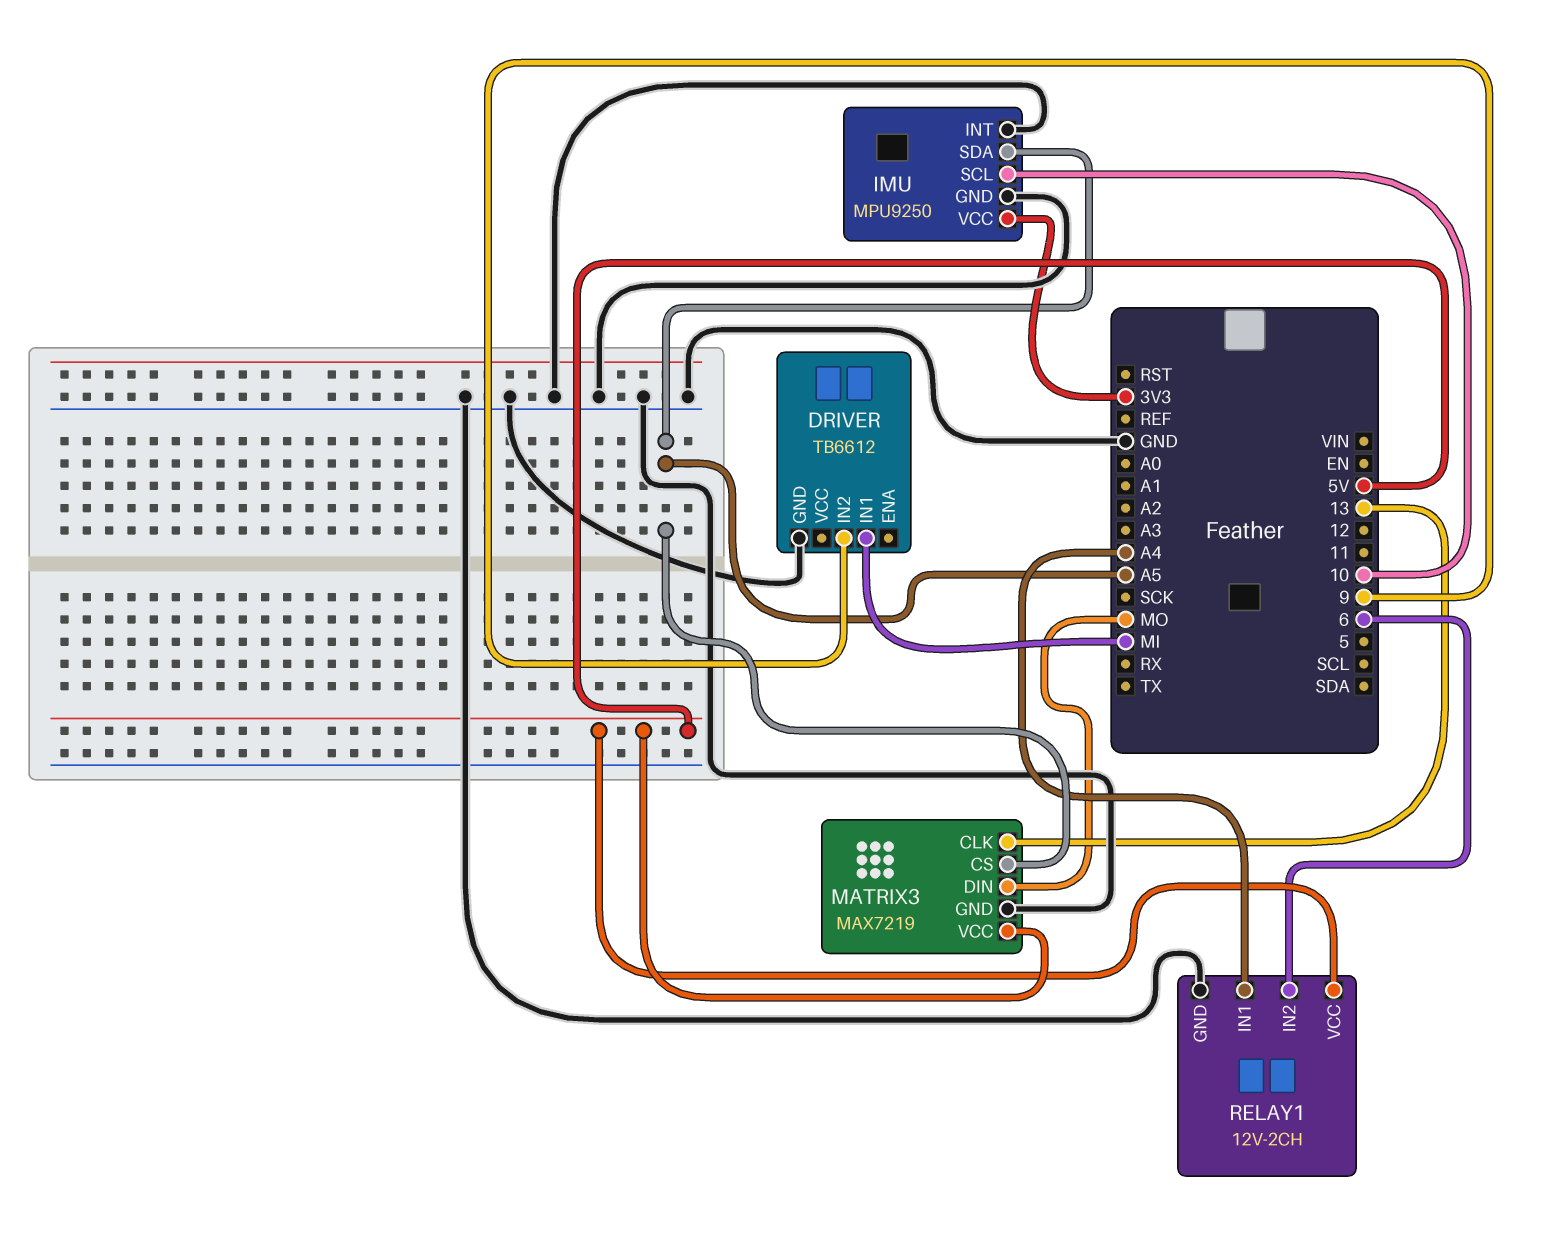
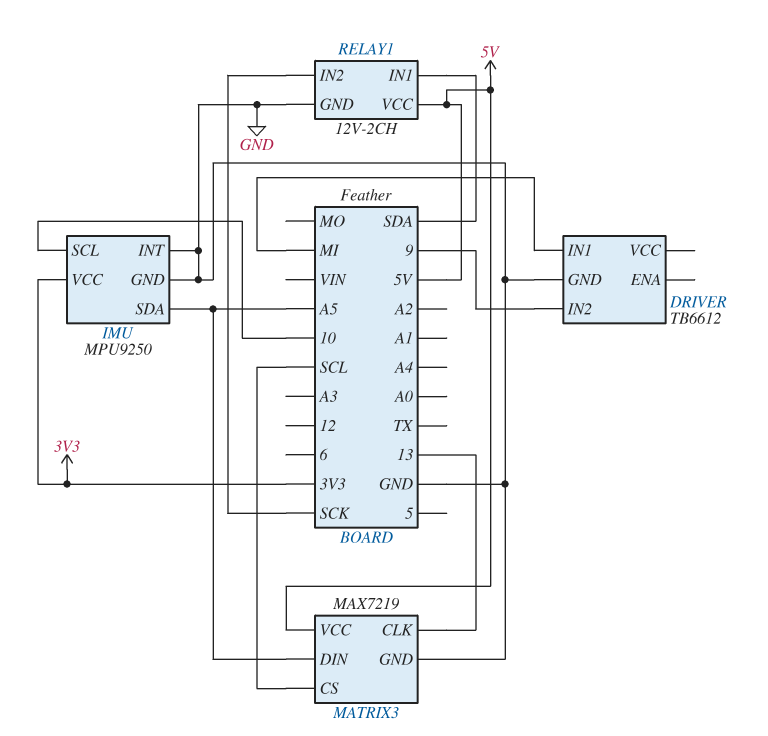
MATRIX3 pin CS: A5 -> SCL
MATRIX3 pin DIN: MO -> A5
RELAY1 pin IN1: A4 -> SDA
RELAY1 pin IN2: 6 -> SCK

